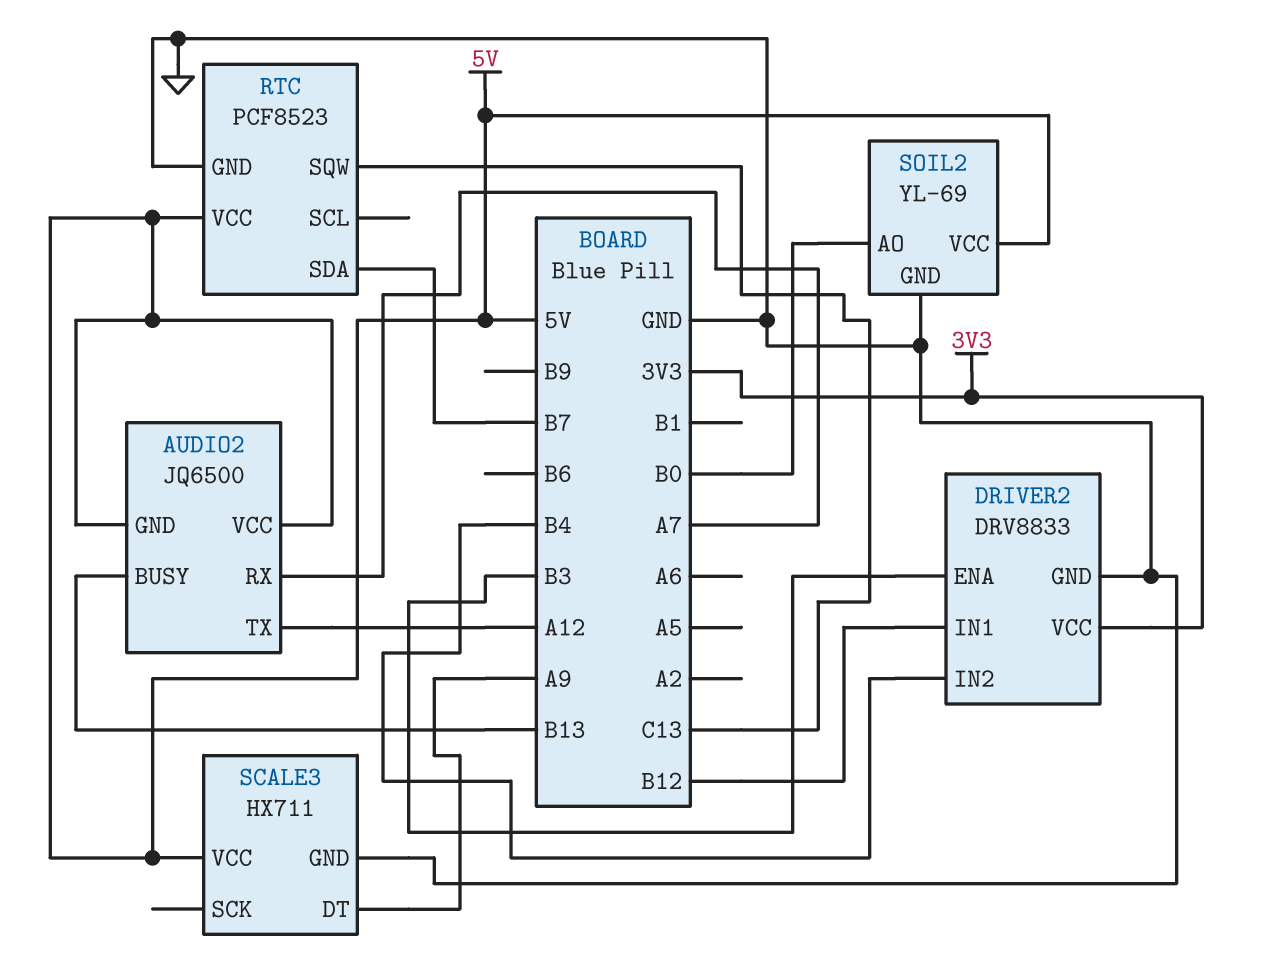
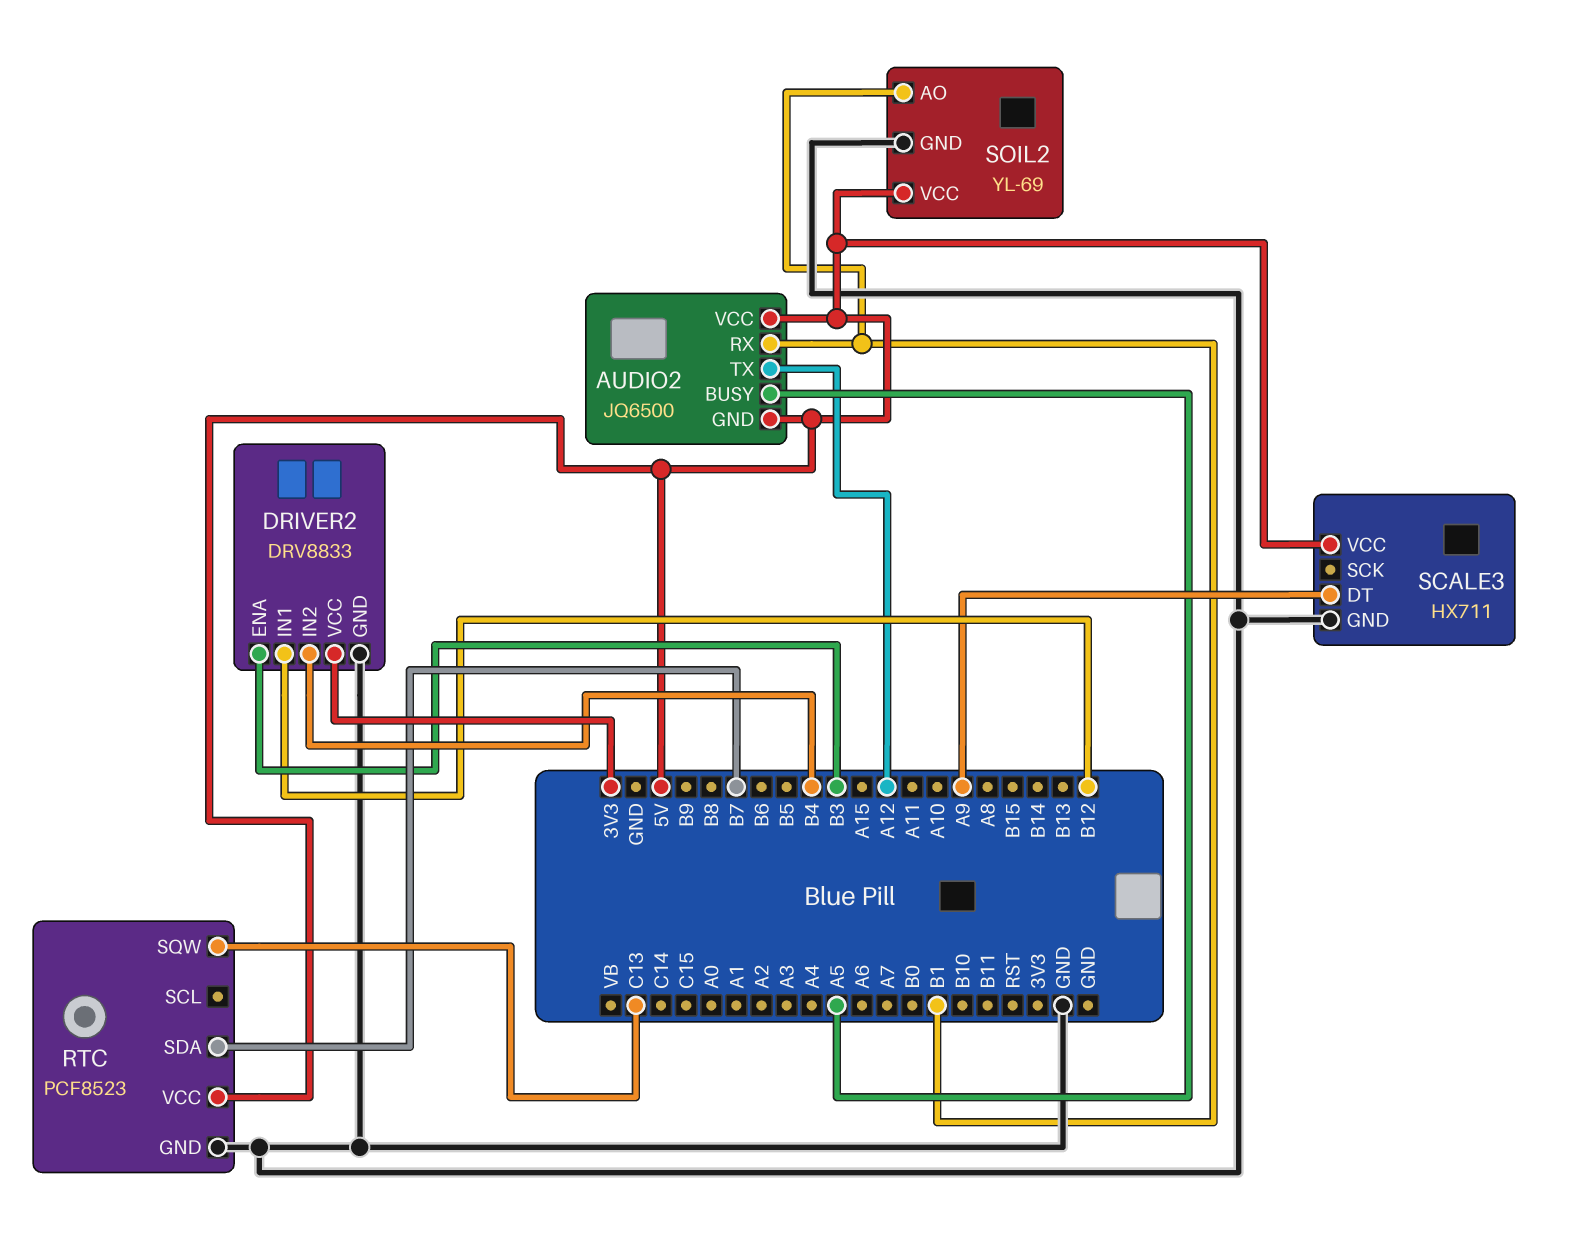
AUDIO2 pin BUSY: B13 -> A5
AUDIO2 pin RX: A7 -> B1
SOIL2 pin AO: B0 -> B1

